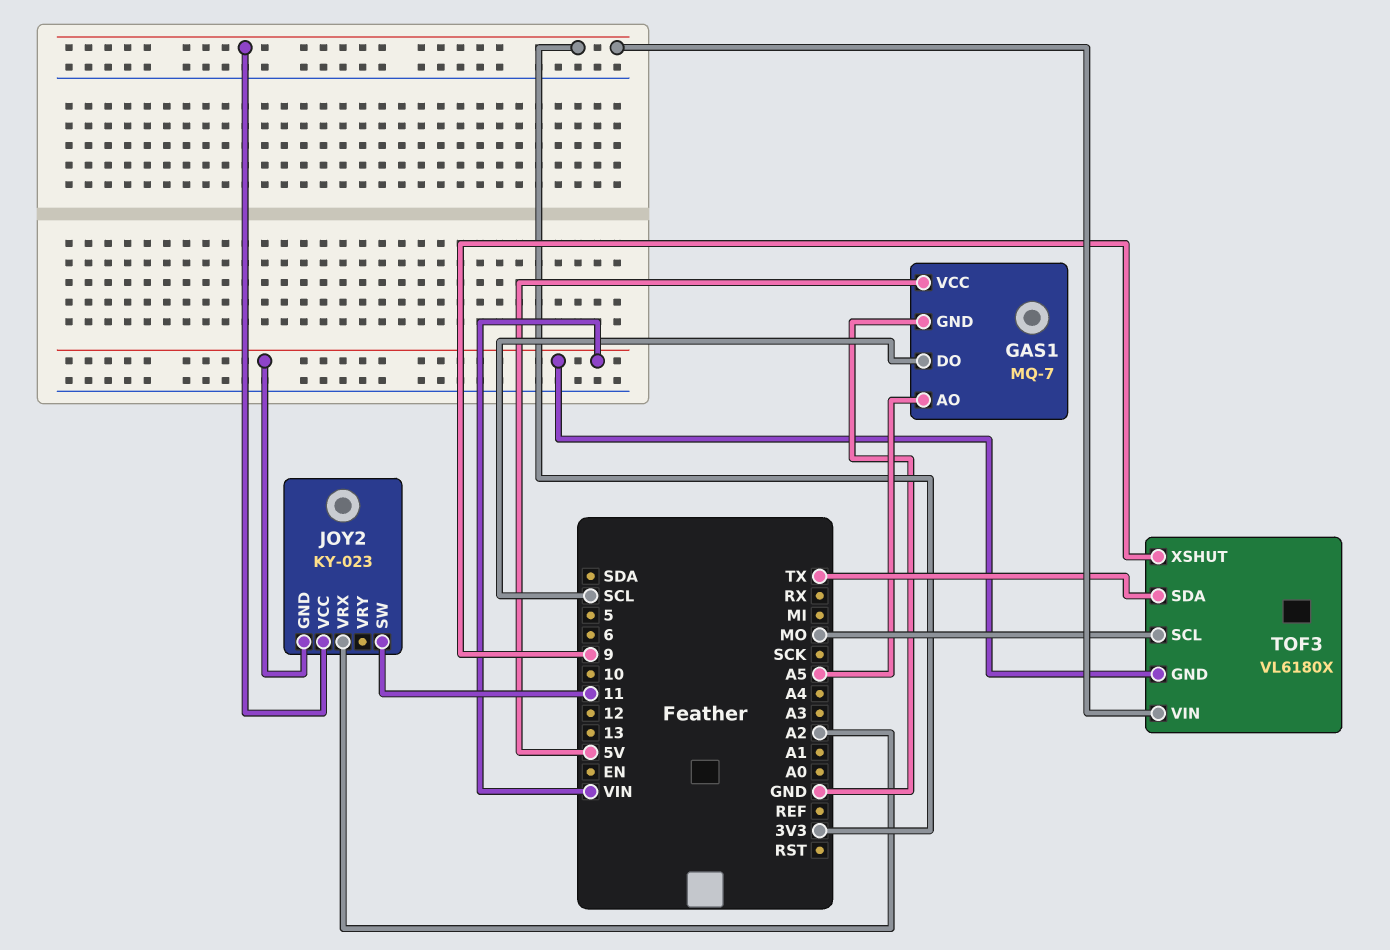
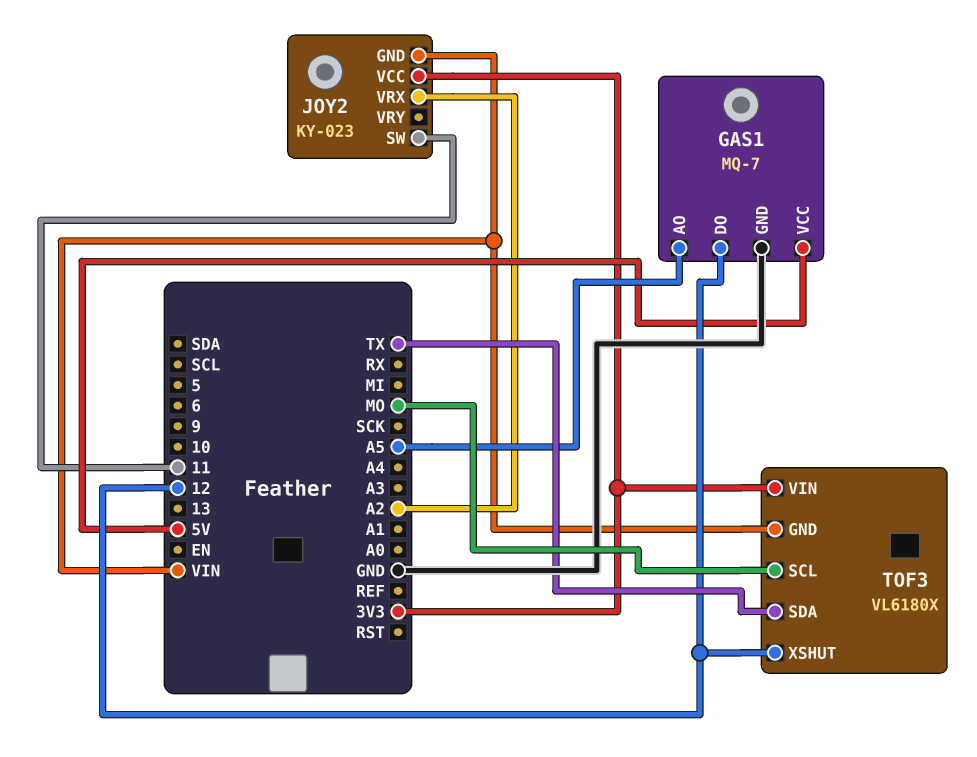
GAS1 pin DO: SCL -> 12
TOF3 pin XSHUT: 9 -> 12

